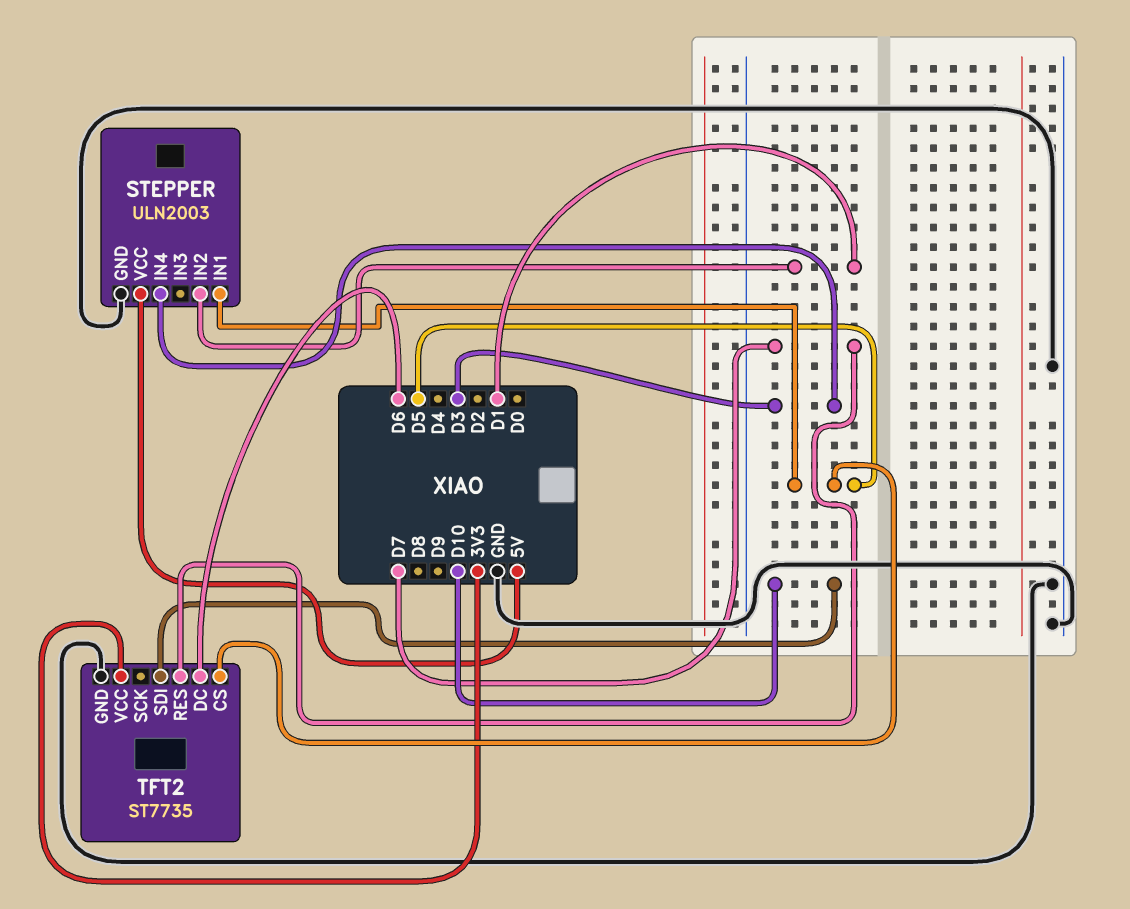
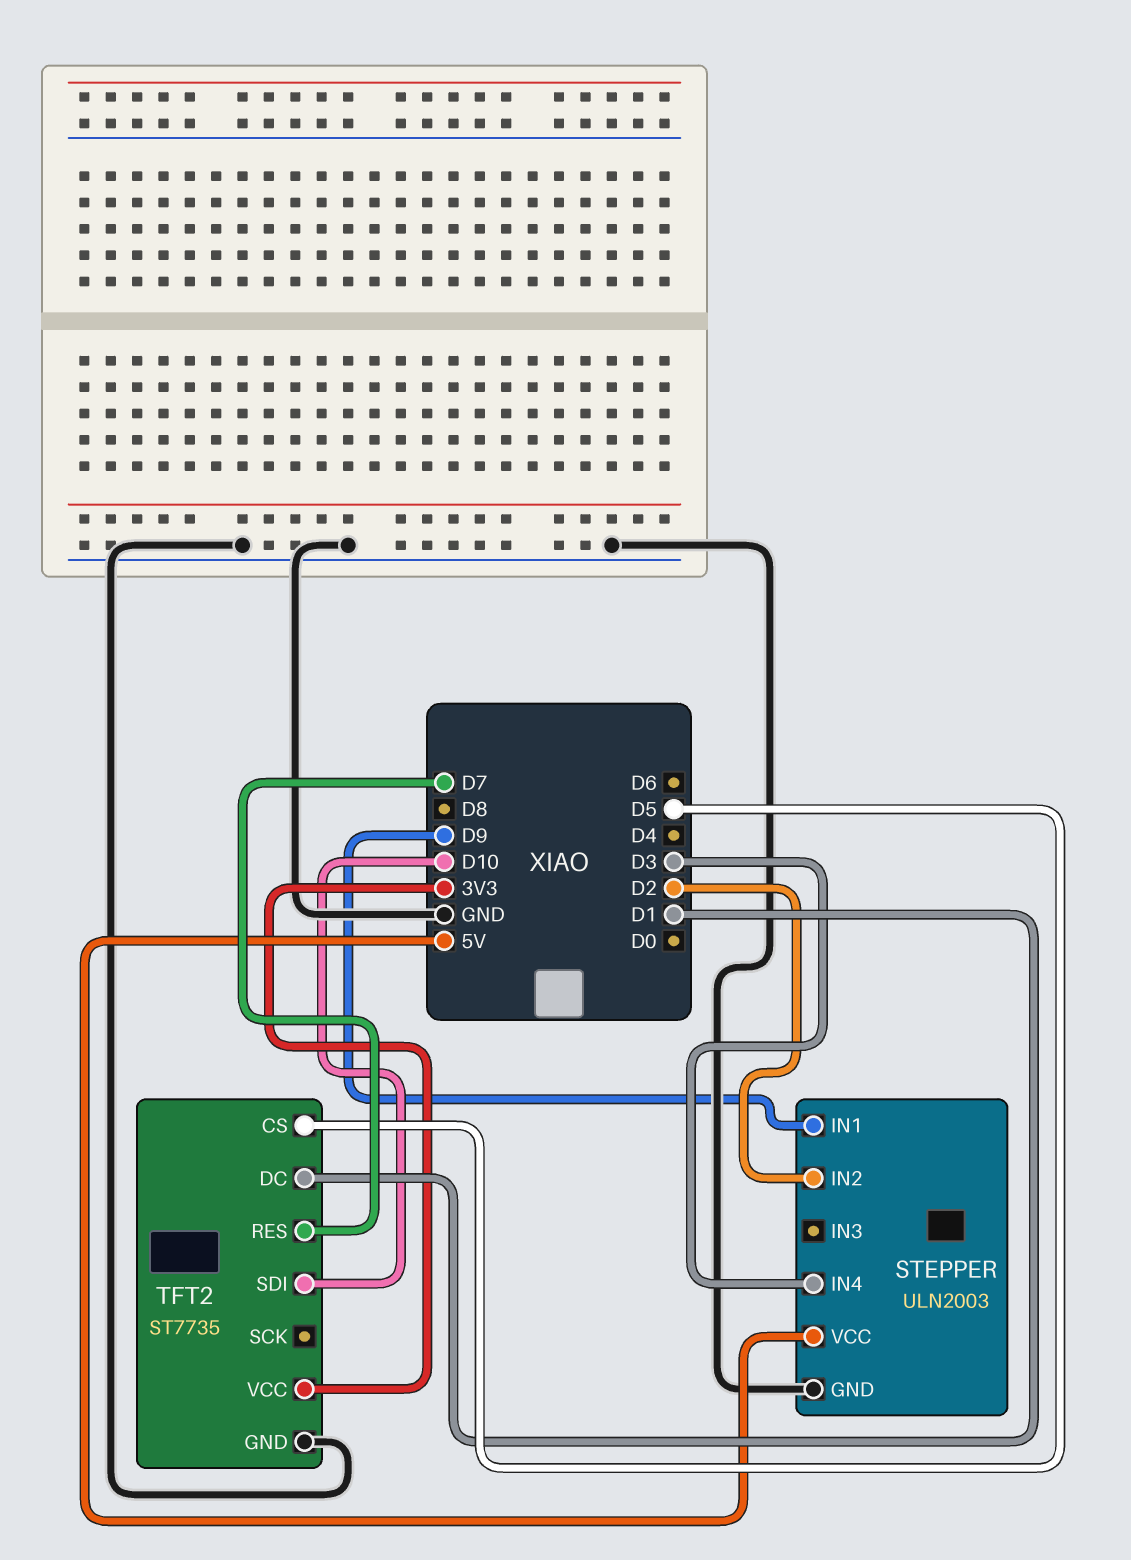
STEPPER pin IN1: D5 -> D9
STEPPER pin IN2: D1 -> D2
TFT2 pin DC: D6 -> D1

